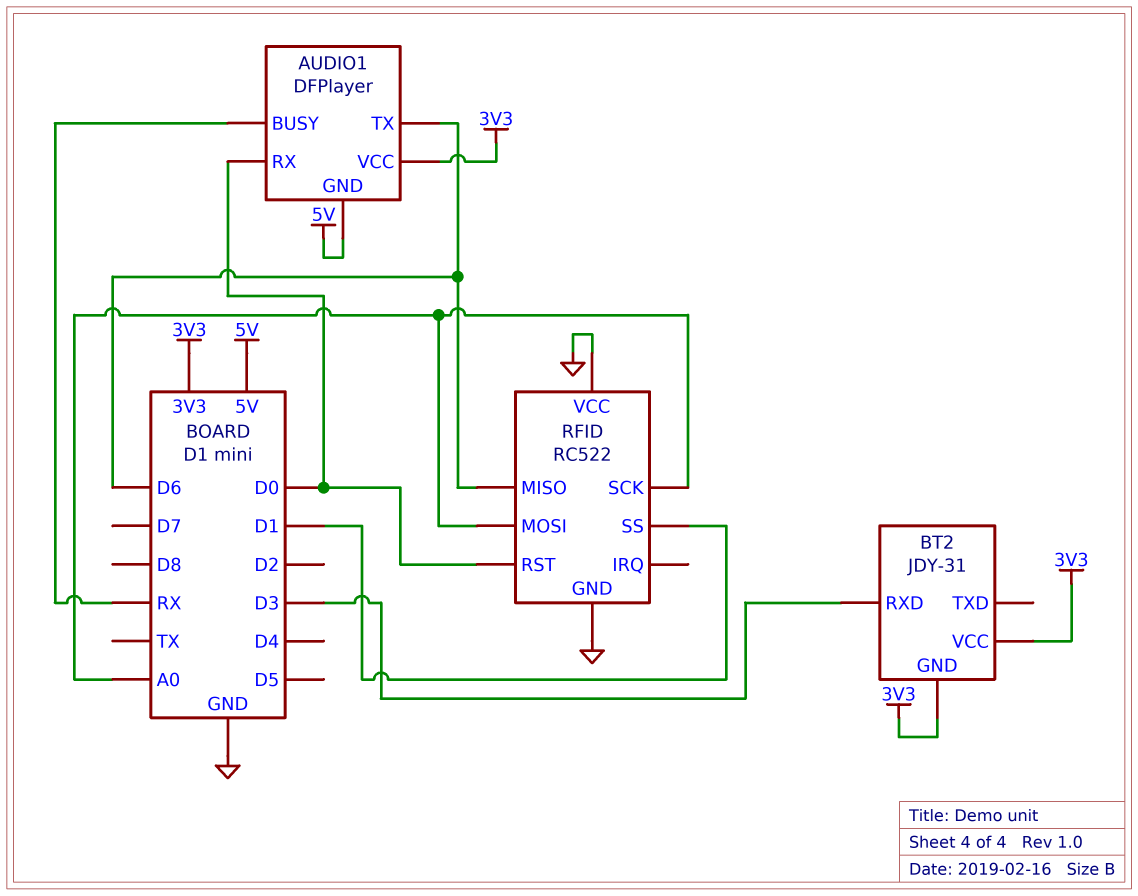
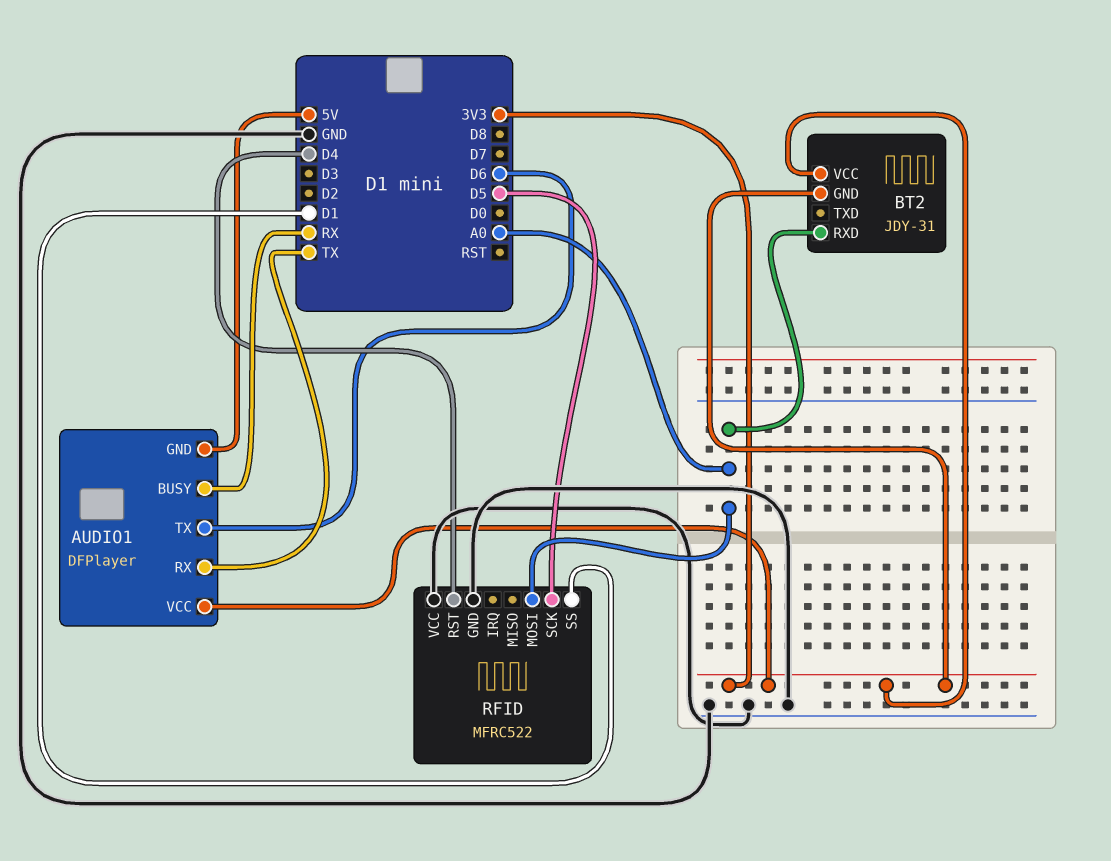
AUDIO1 pin RX: D0 -> TX
BT2 pin RXD: D3 -> A0
RFID: RC522 -> MFRC522
RFID pin MISO: D6 -> none
RFID pin RST: D0 -> D4
RFID pin SCK: A0 -> D5

